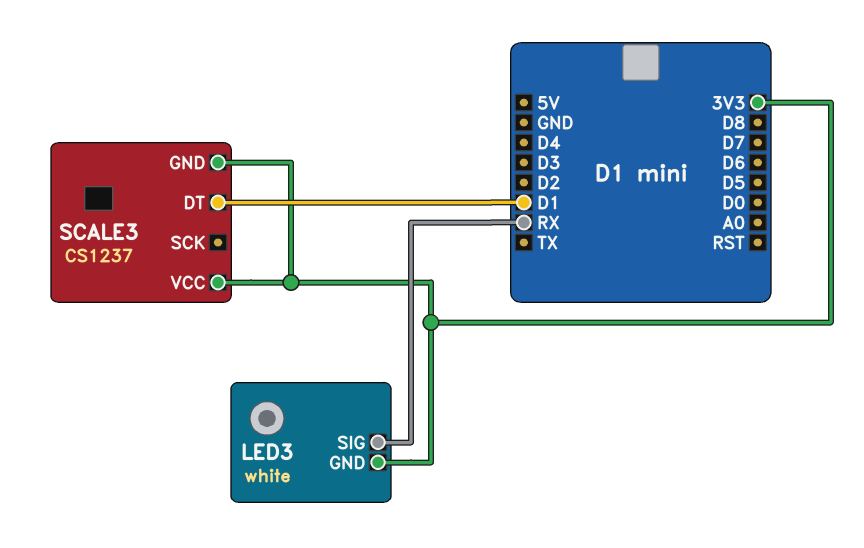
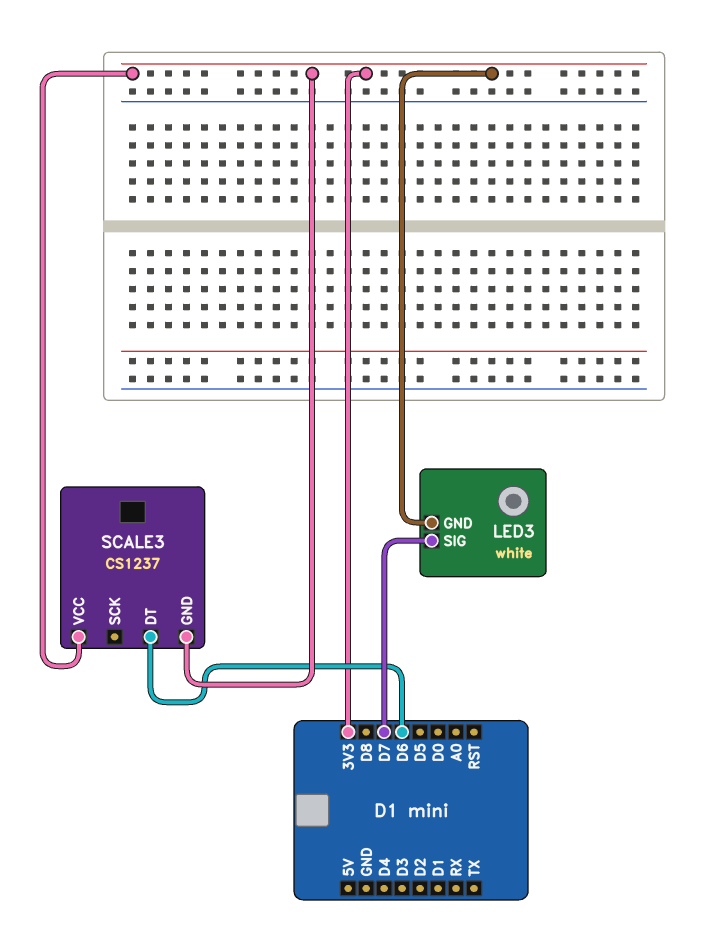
LED3 pin SIG: RX -> D7
SCALE3 pin DT: D1 -> D6

